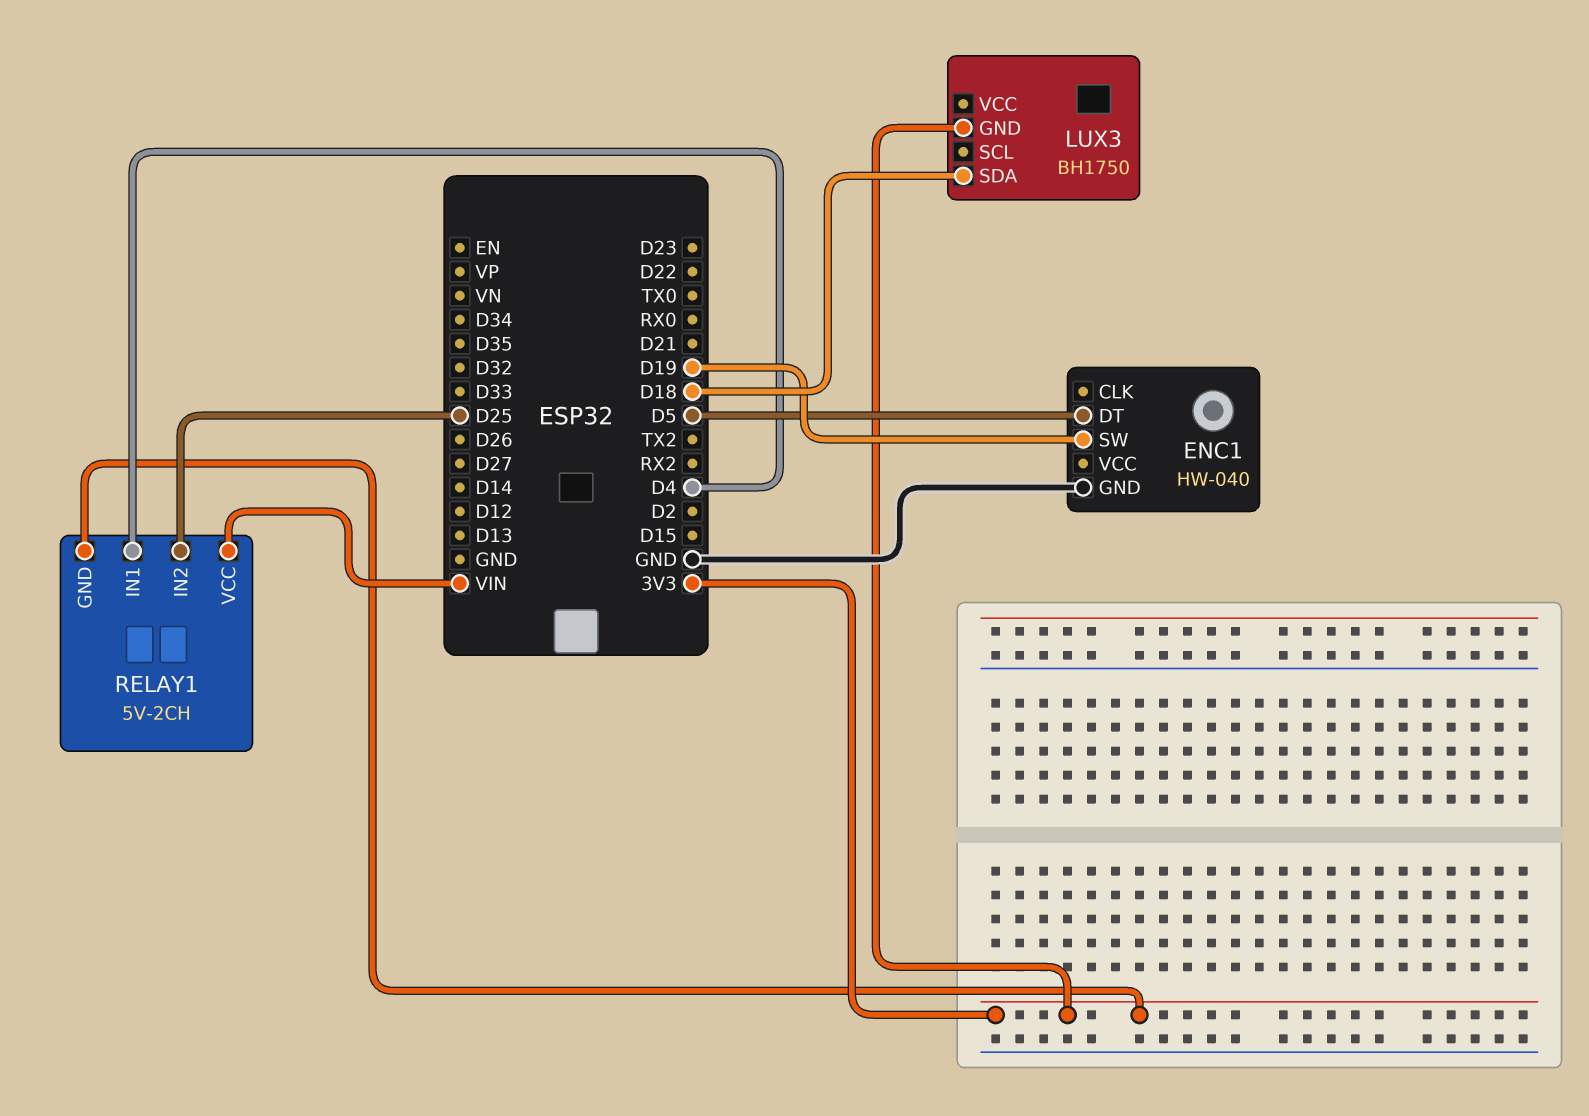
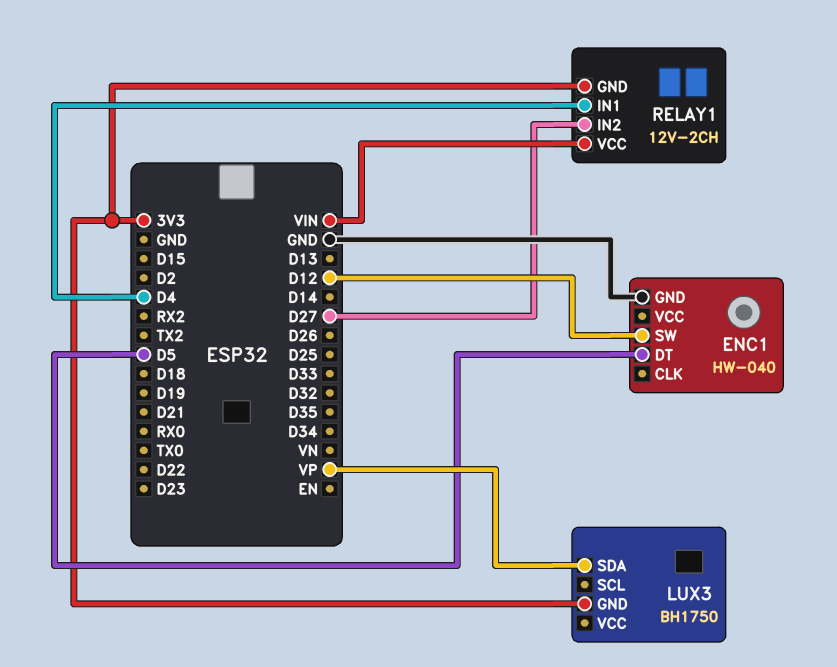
ENC1 pin SW: D19 -> D12
LUX3 pin SDA: D18 -> VP
RELAY1: 5V-2CH -> 12V-2CH
RELAY1 pin IN2: D25 -> D27

